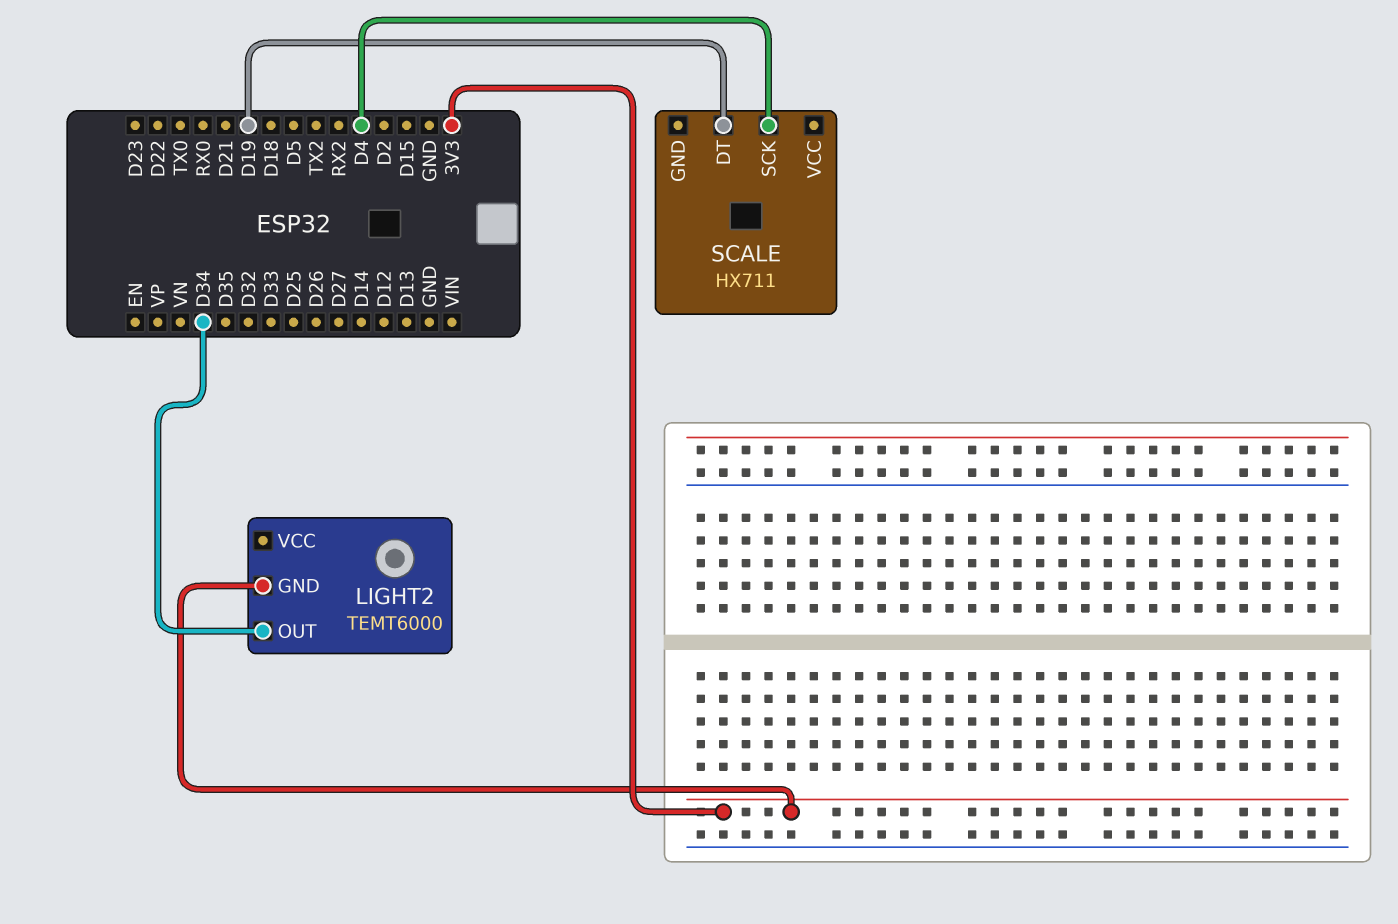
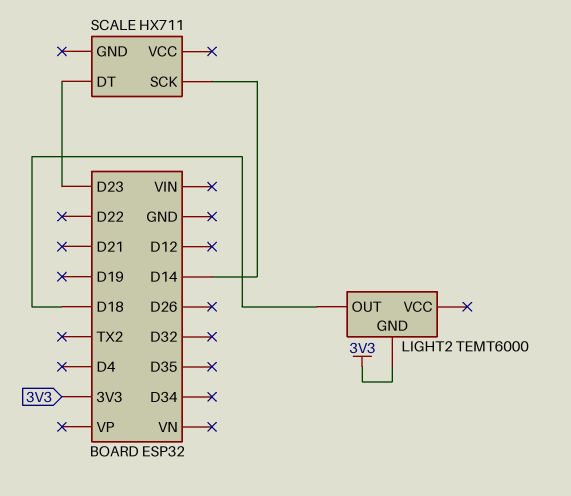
LIGHT2 pin OUT: D34 -> D18
SCALE pin DT: D19 -> D23
SCALE pin SCK: D4 -> D14

